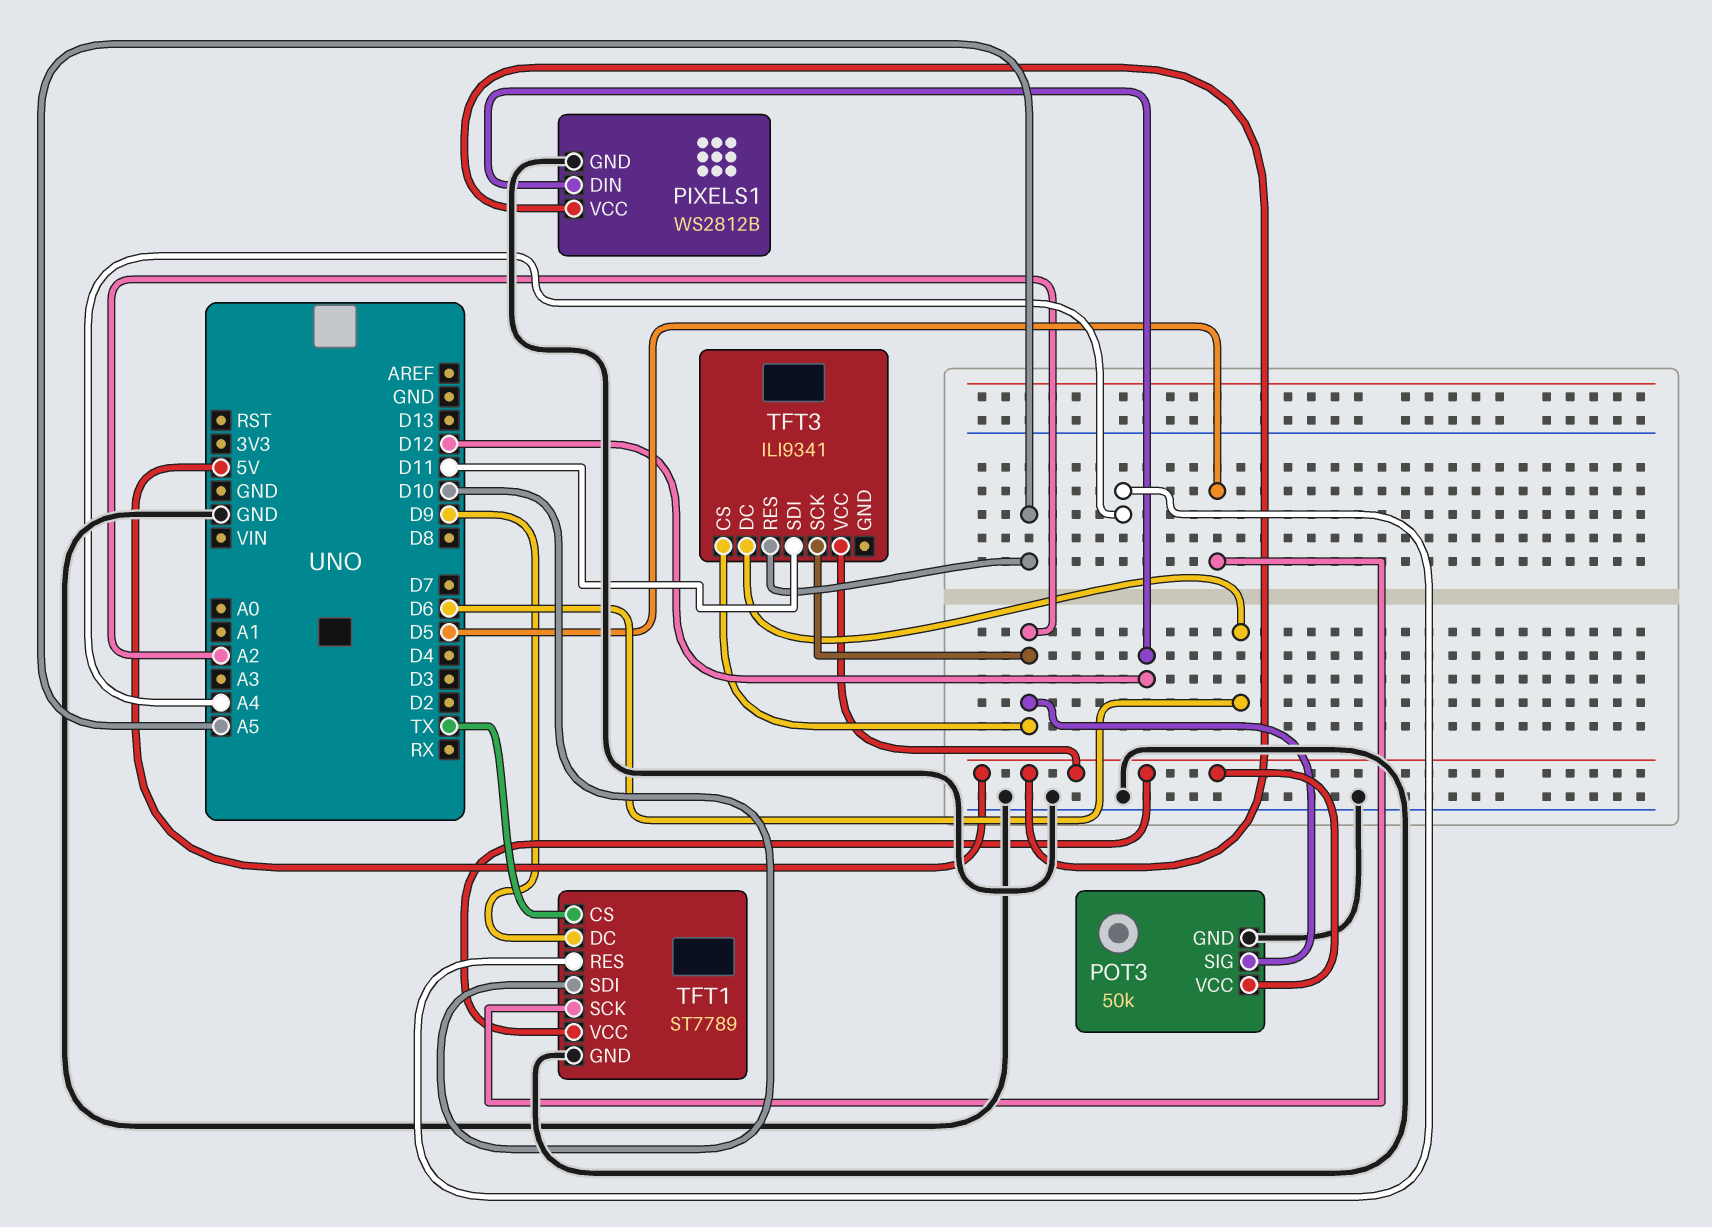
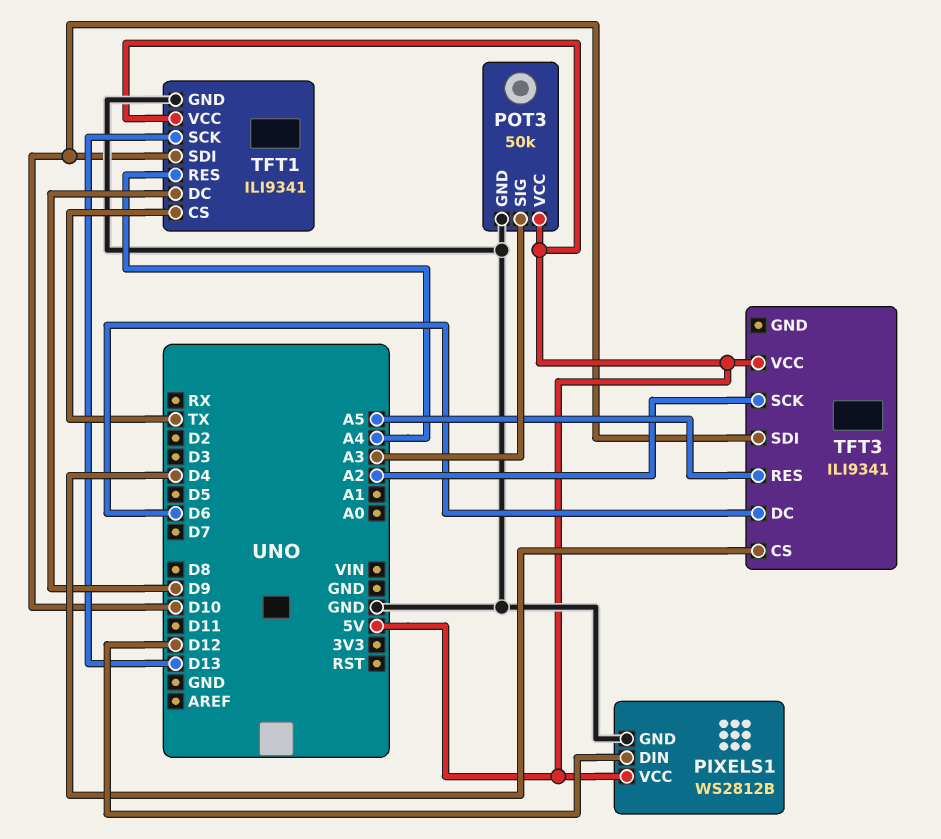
POT3 pin SIG: A2 -> A3
TFT1: ST7789 -> ILI9341
TFT1 pin SCK: D5 -> D13
TFT3 pin CS: A2 -> D4
TFT3 pin SDI: D11 -> D10

